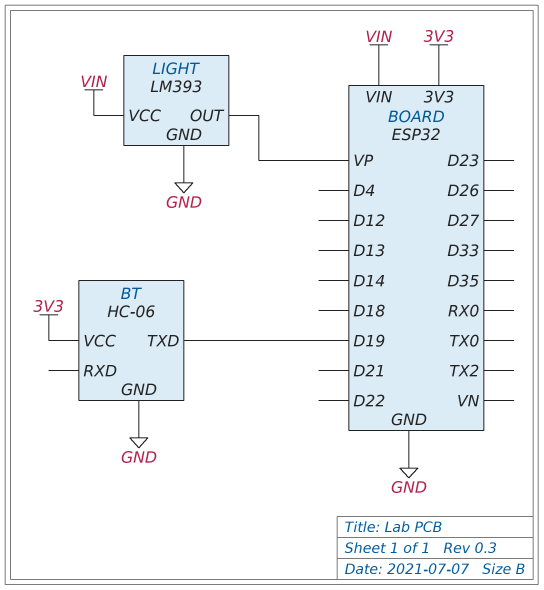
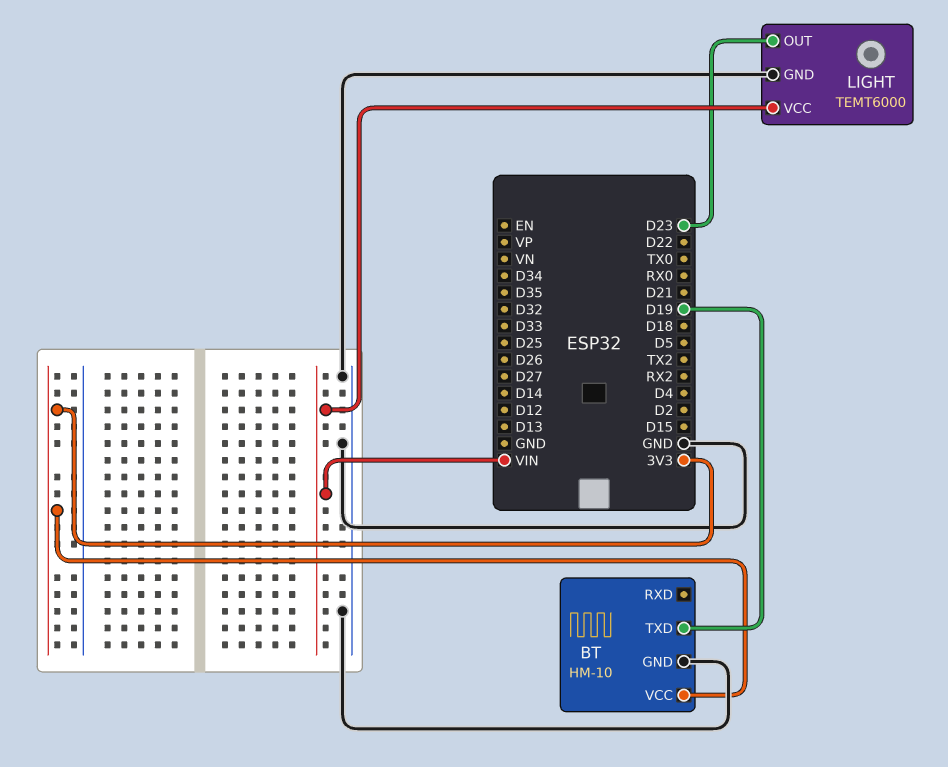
BT: HC-06 -> HM-10
LIGHT: LM393 -> TEMT6000
LIGHT pin OUT: VP -> D23

